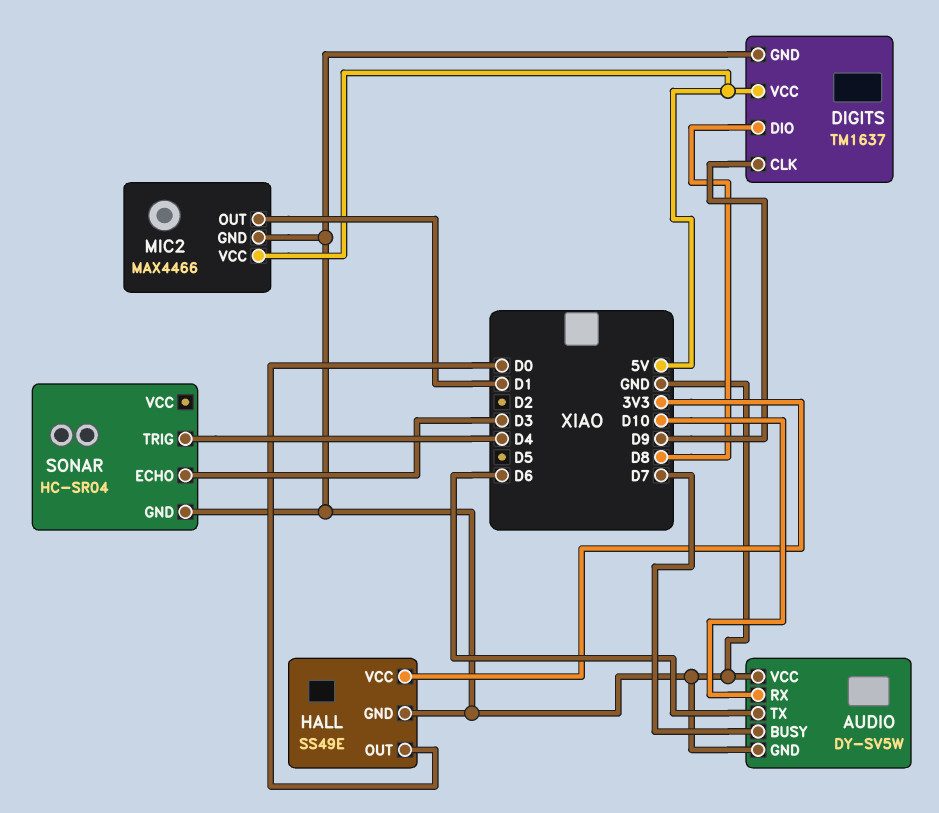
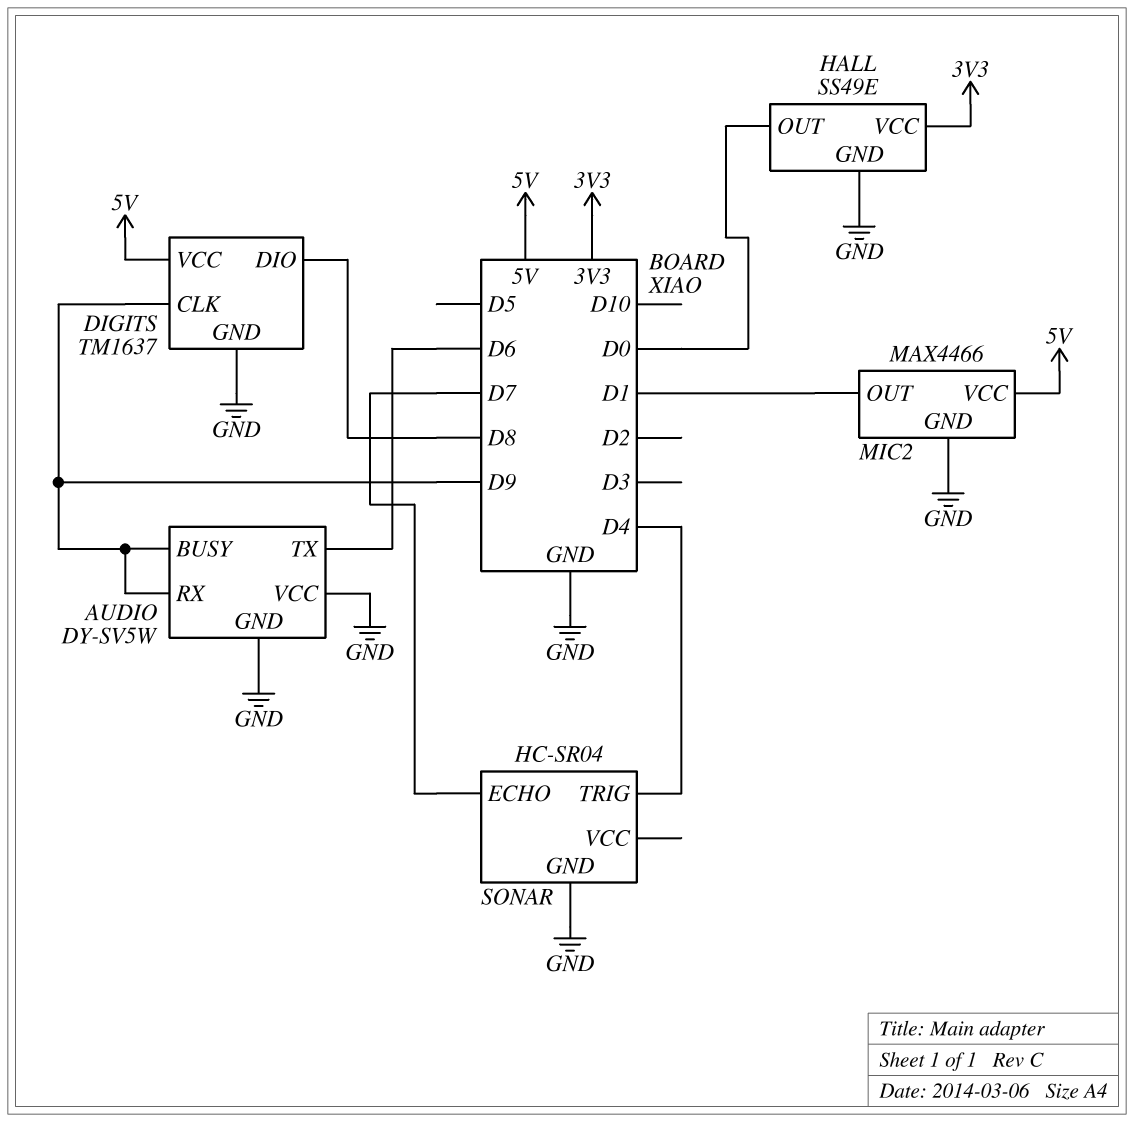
AUDIO pin BUSY: D7 -> D9
AUDIO pin RX: D10 -> D9
SONAR pin ECHO: D3 -> D7

